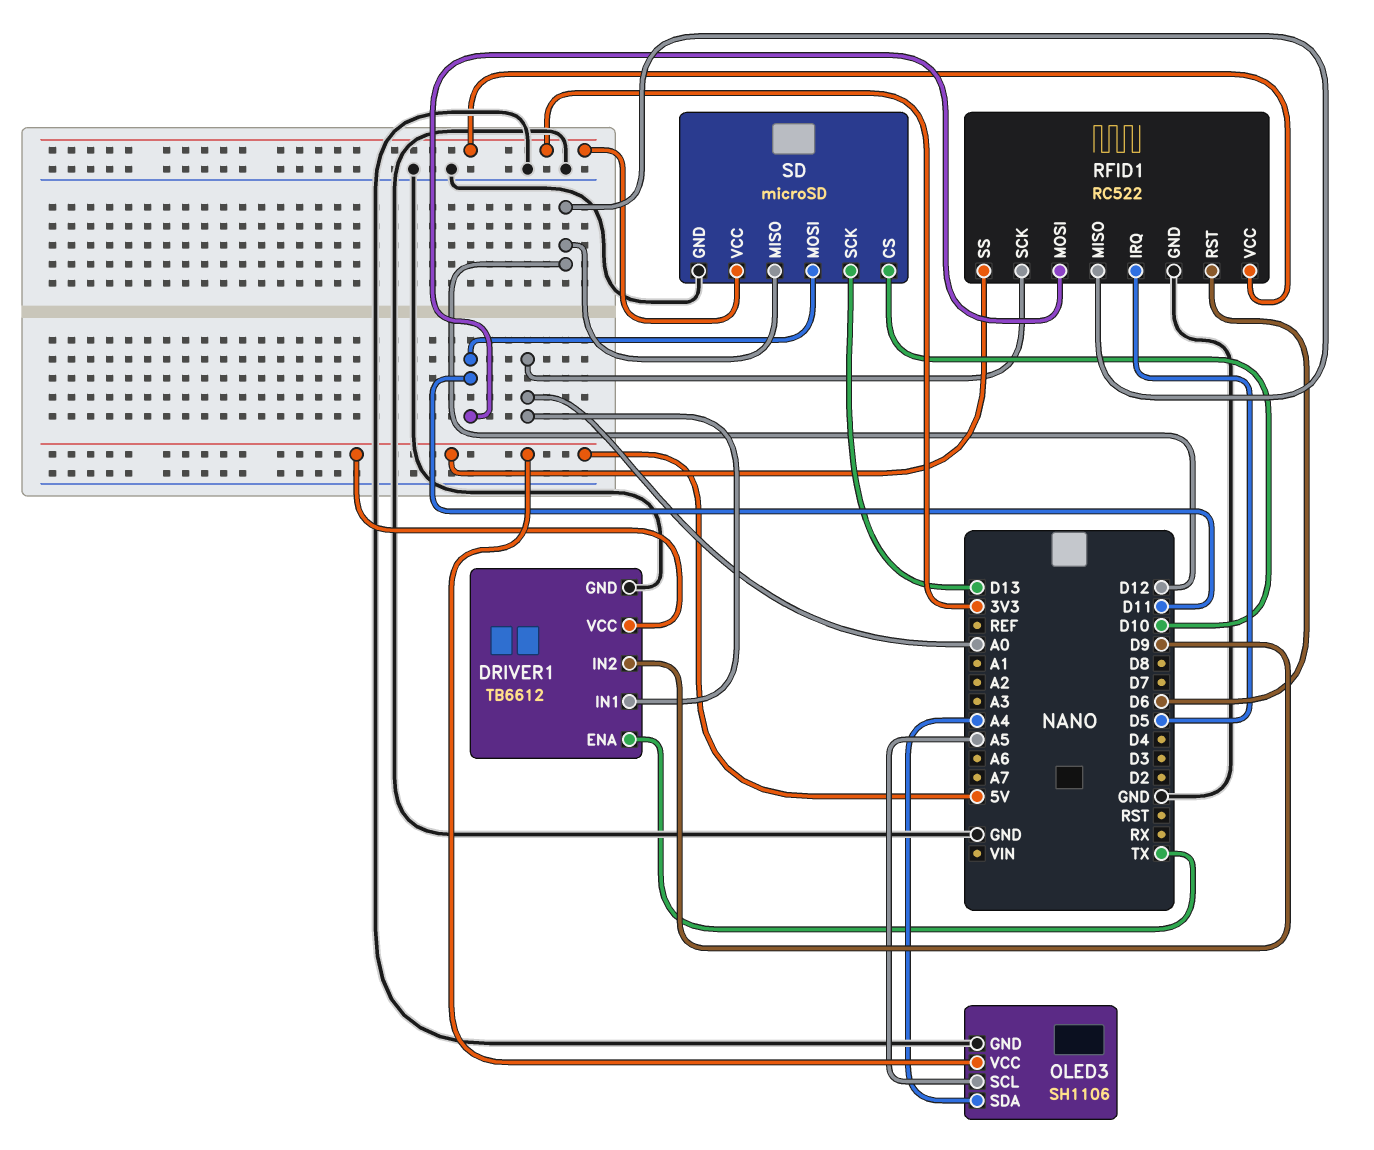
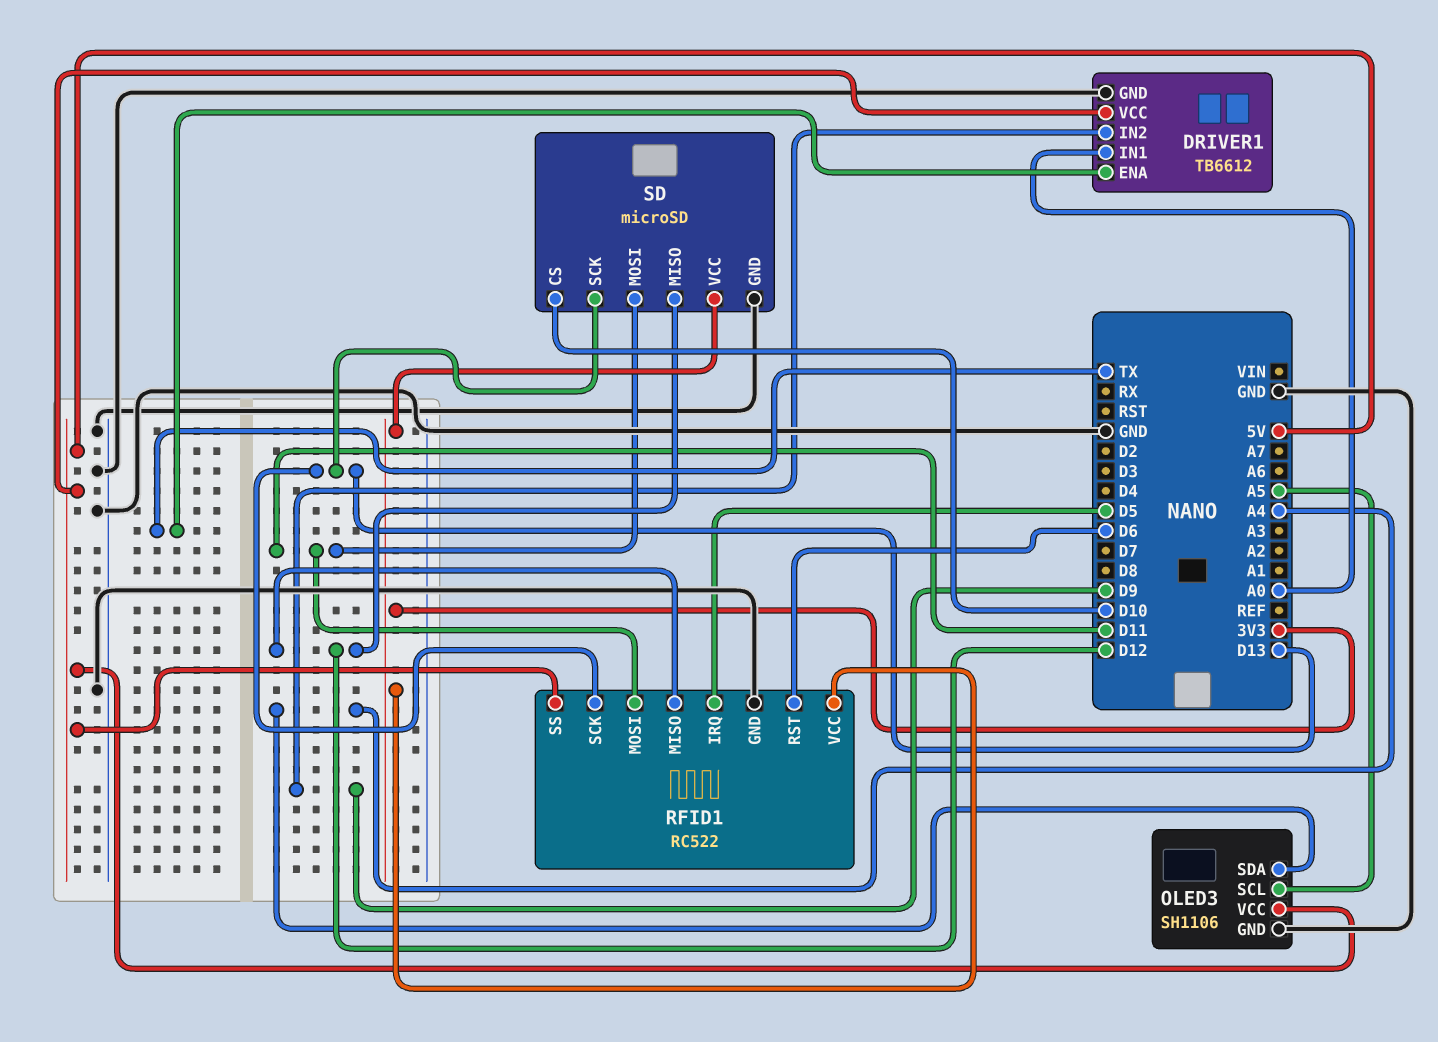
RFID1 pin SCK: A0 -> D13

